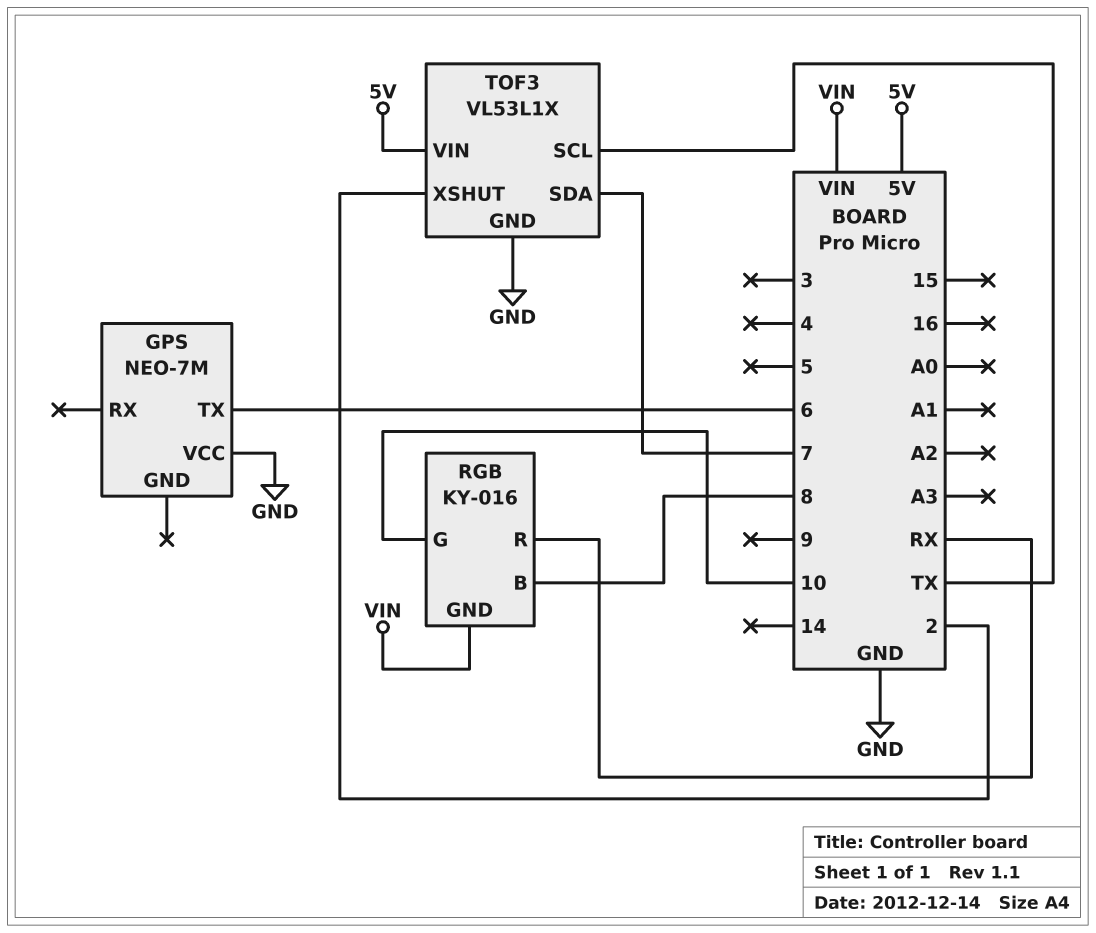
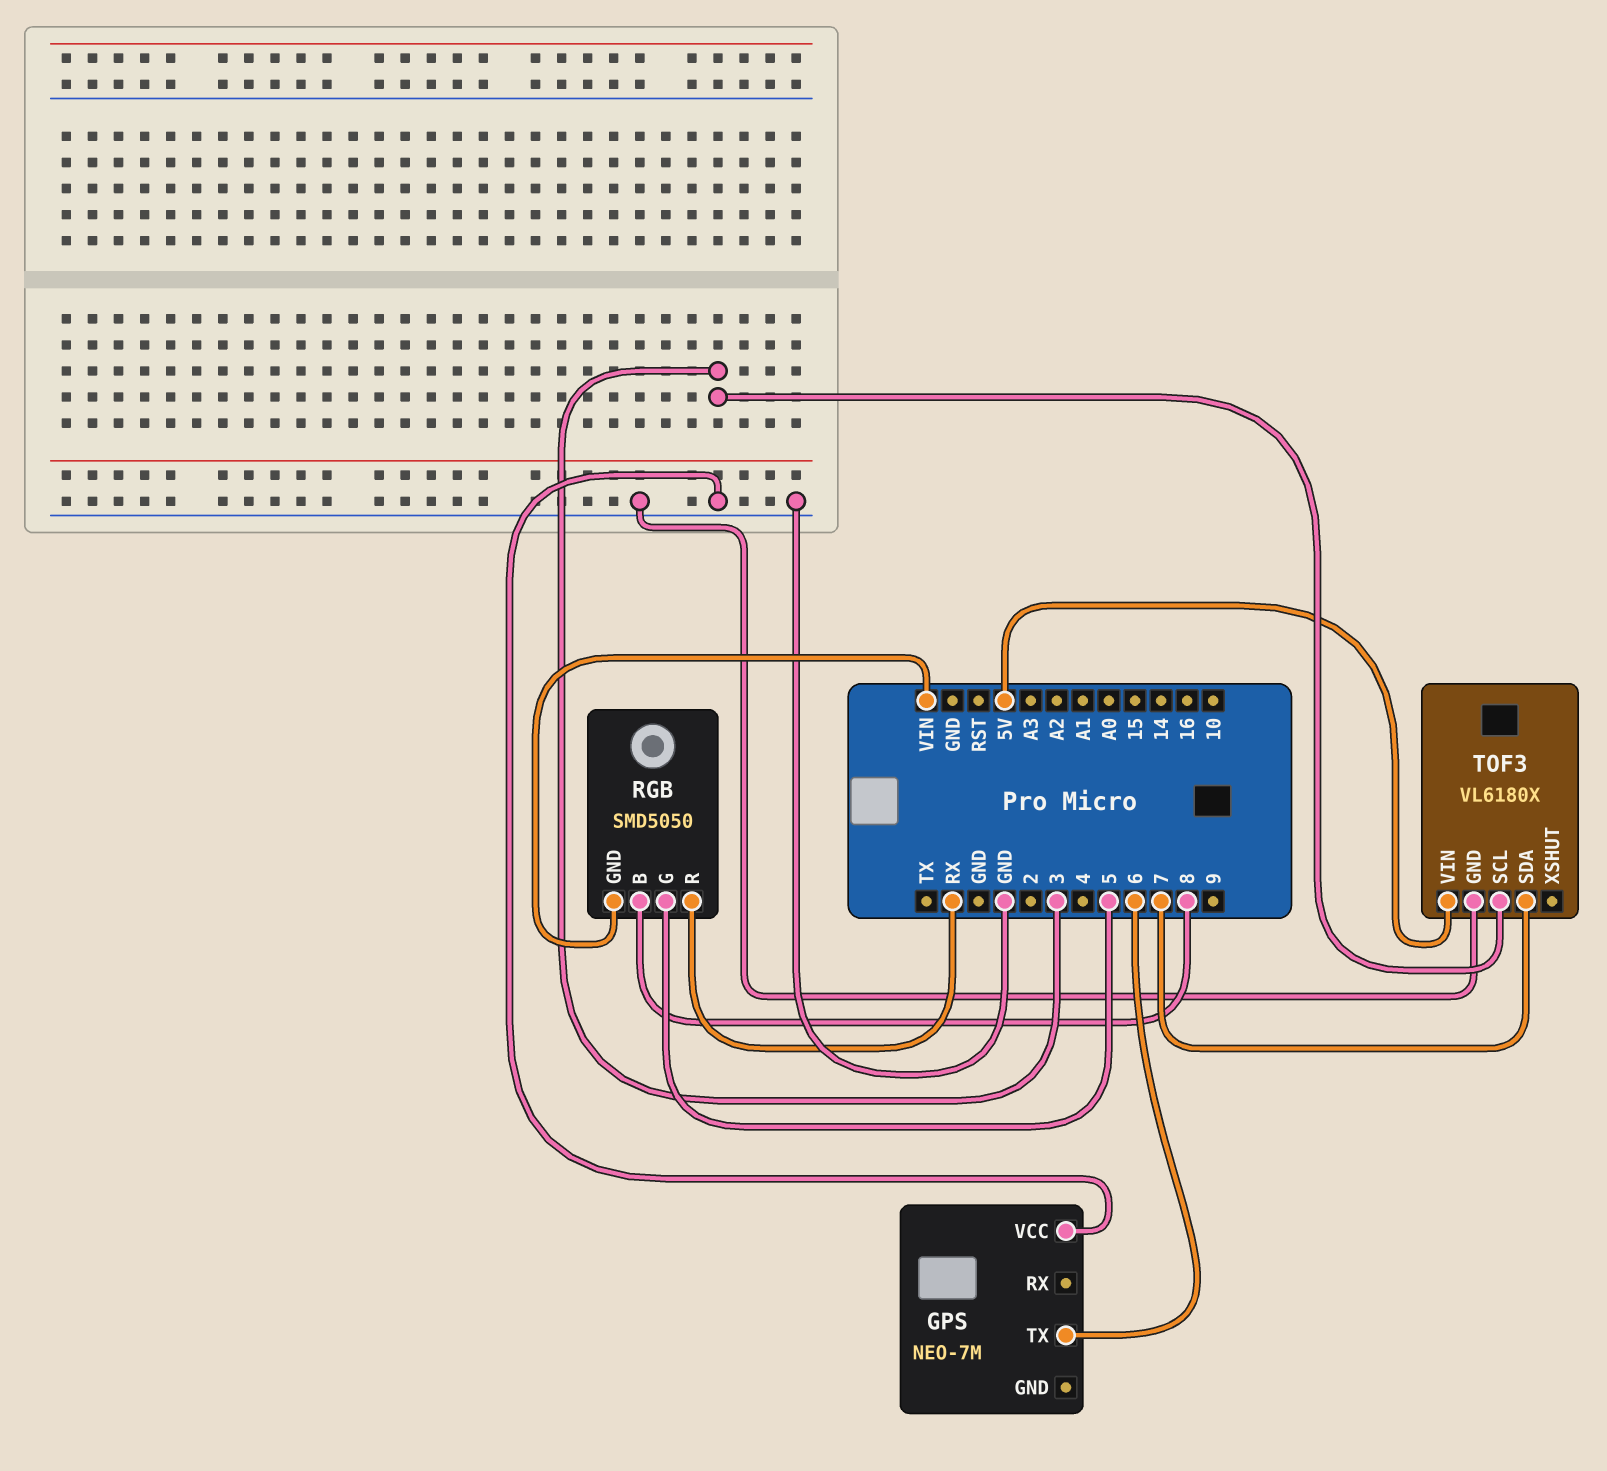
RGB: KY-016 -> SMD5050
RGB pin G: 10 -> 5
TOF3: VL53L1X -> VL6180X
TOF3 pin SCL: TX -> 3
TOF3 pin XSHUT: 2 -> none

